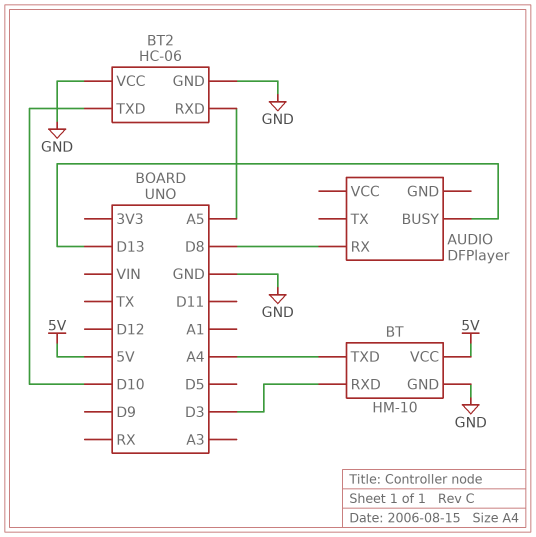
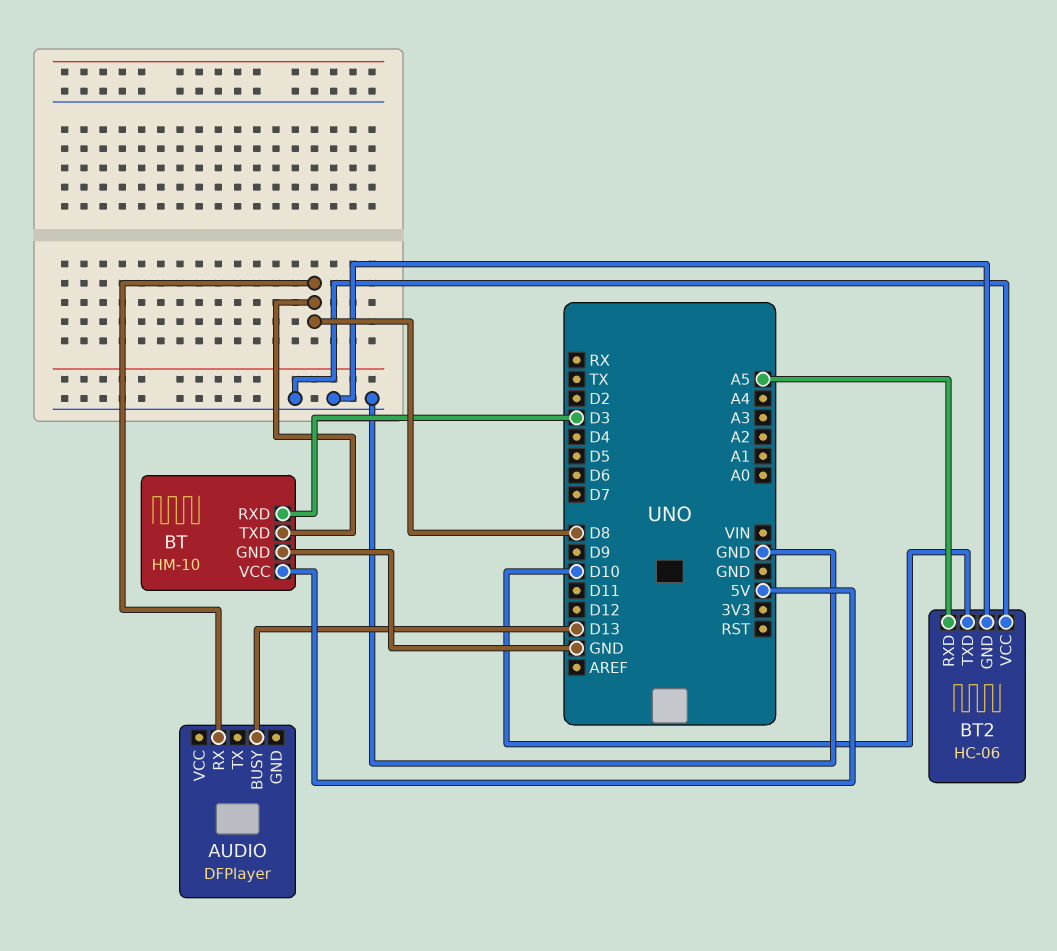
BT pin TXD: A4 -> D8

